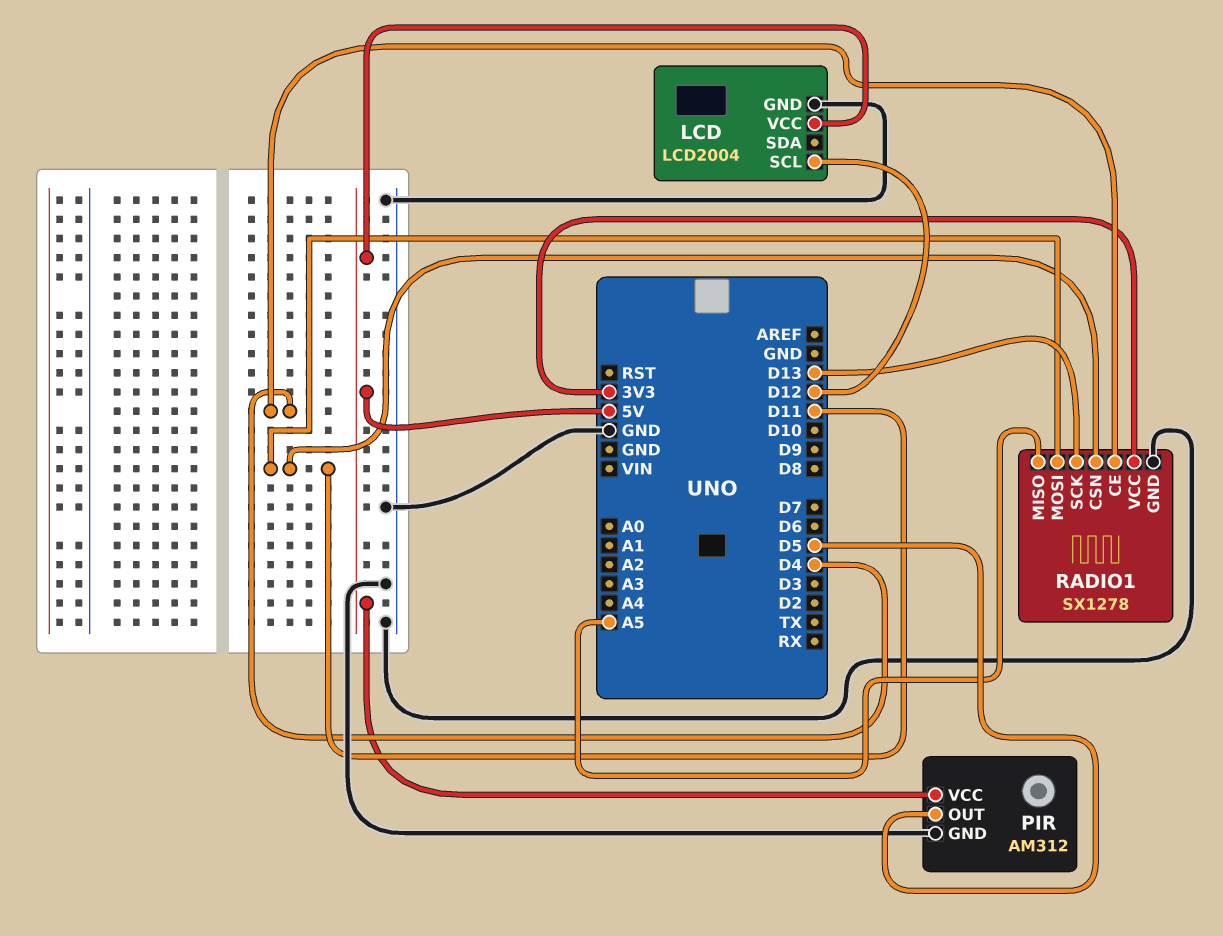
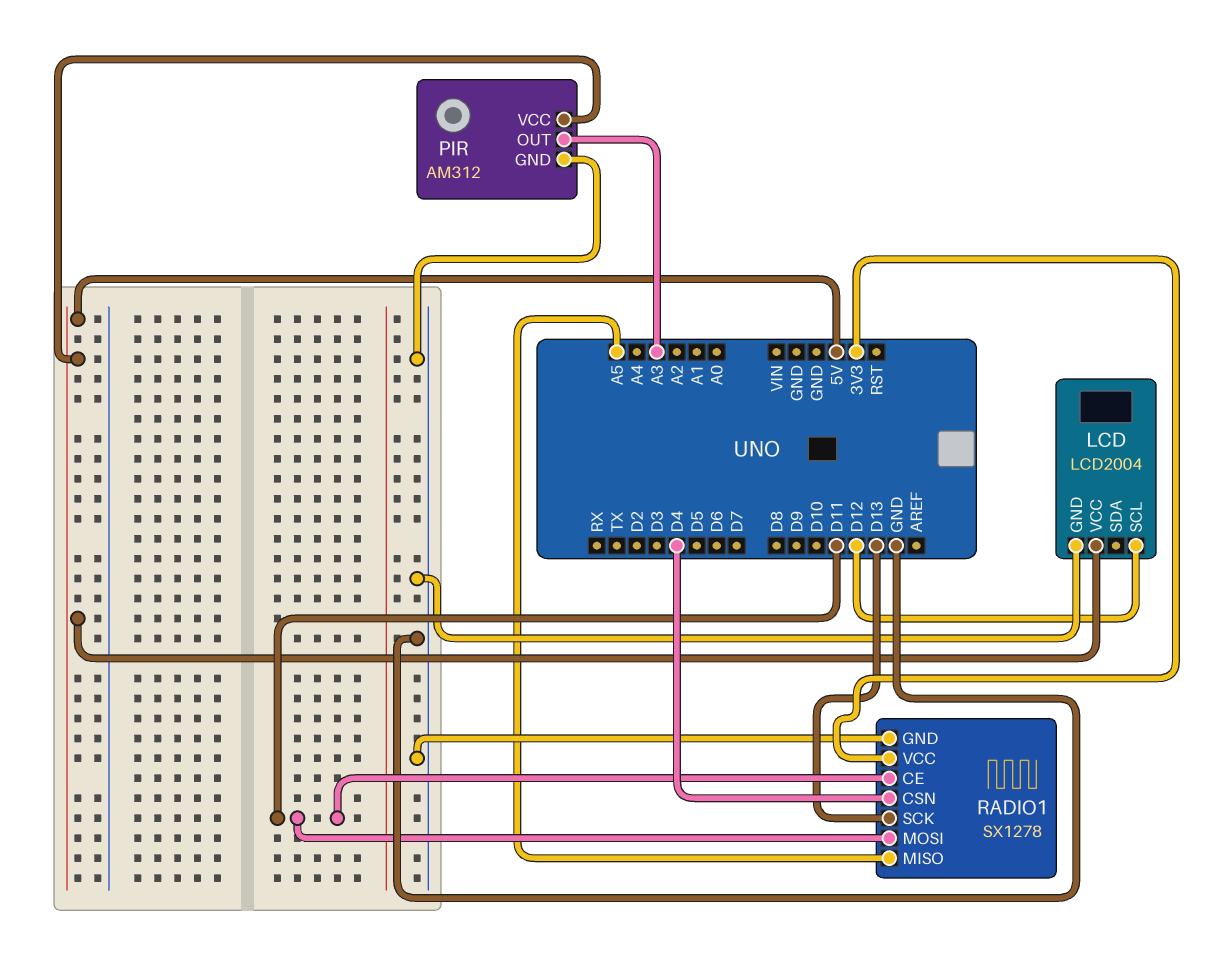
PIR pin OUT: D5 -> A3
RADIO1 pin CE: D4 -> D11
RADIO1 pin CSN: D11 -> D4

